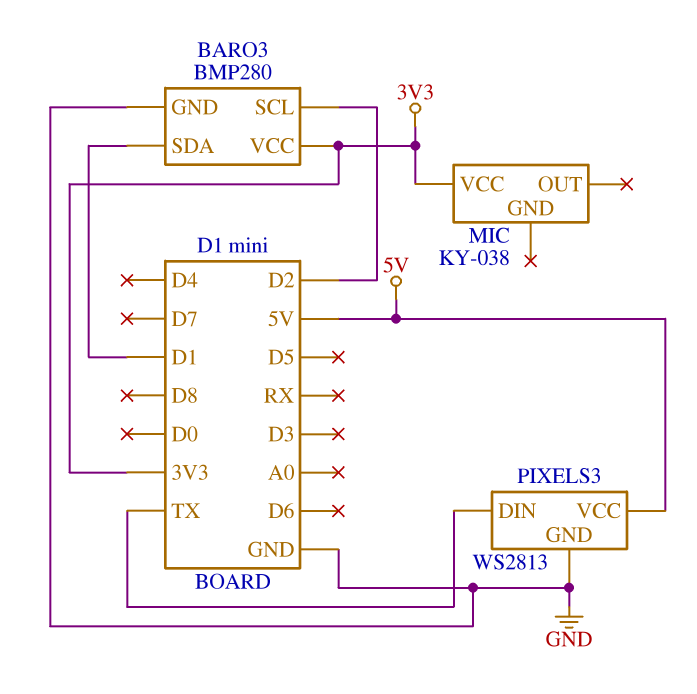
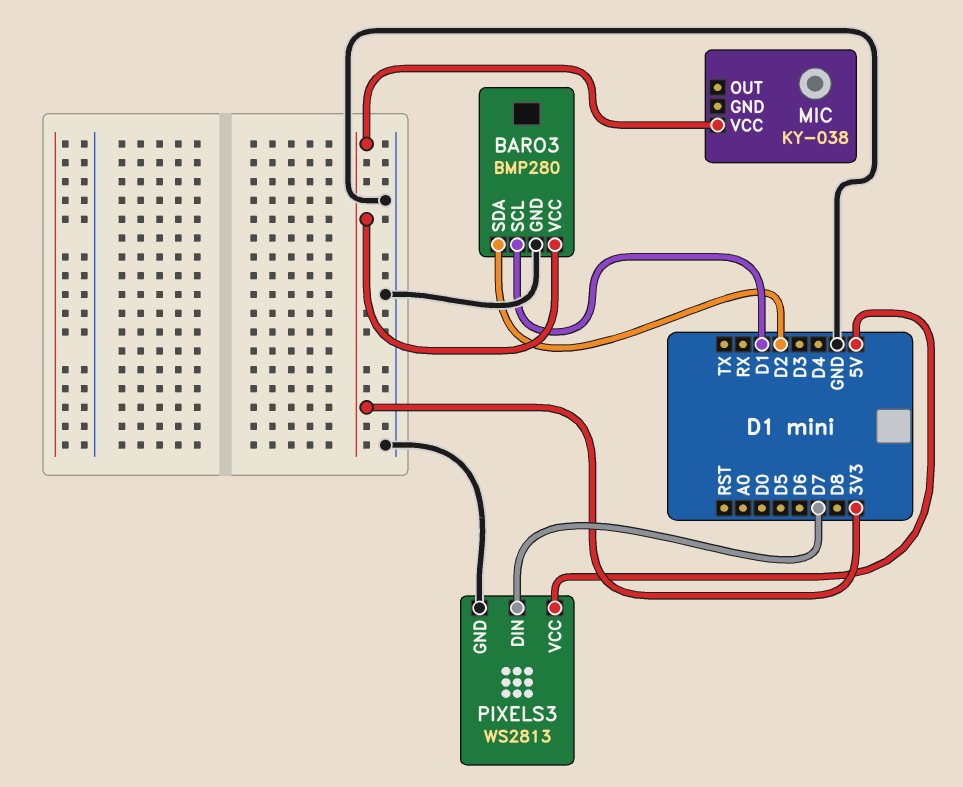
BARO3 pin SCL: D2 -> D1
BARO3 pin SDA: D1 -> D2
PIXELS3 pin DIN: TX -> D7

